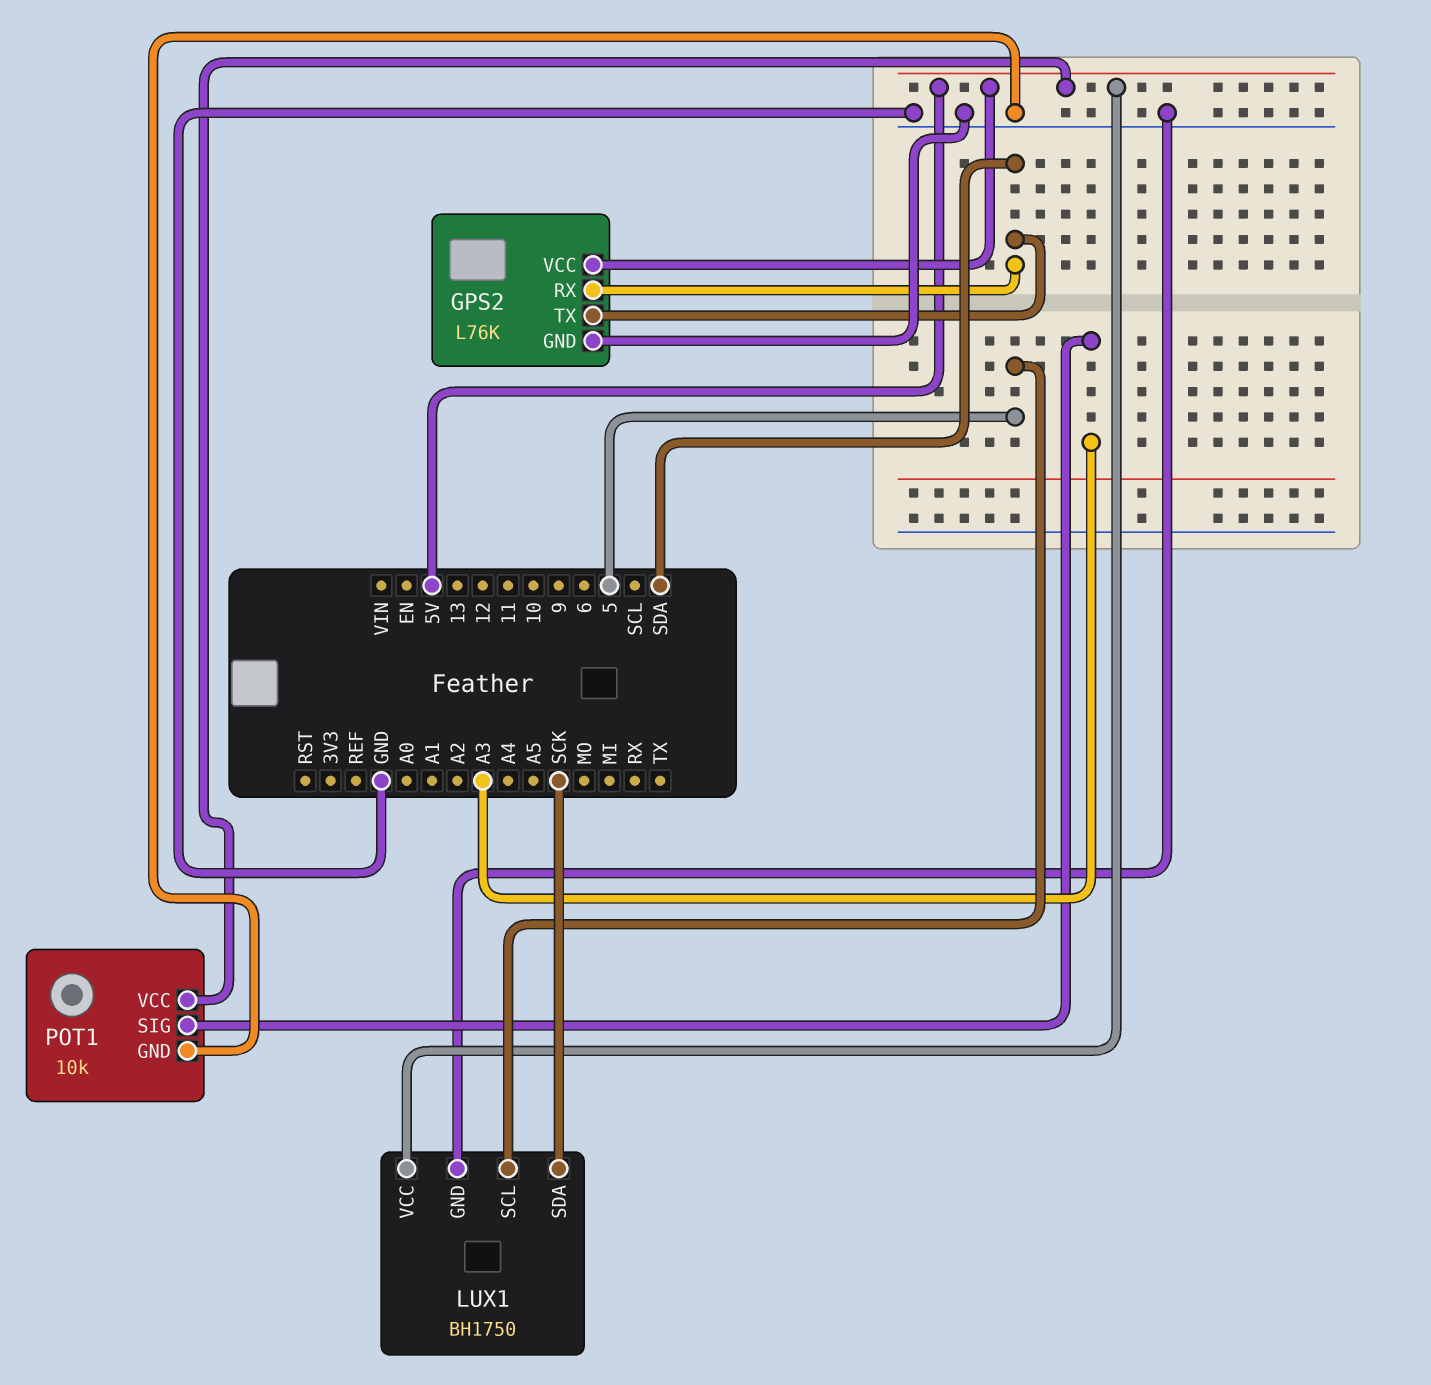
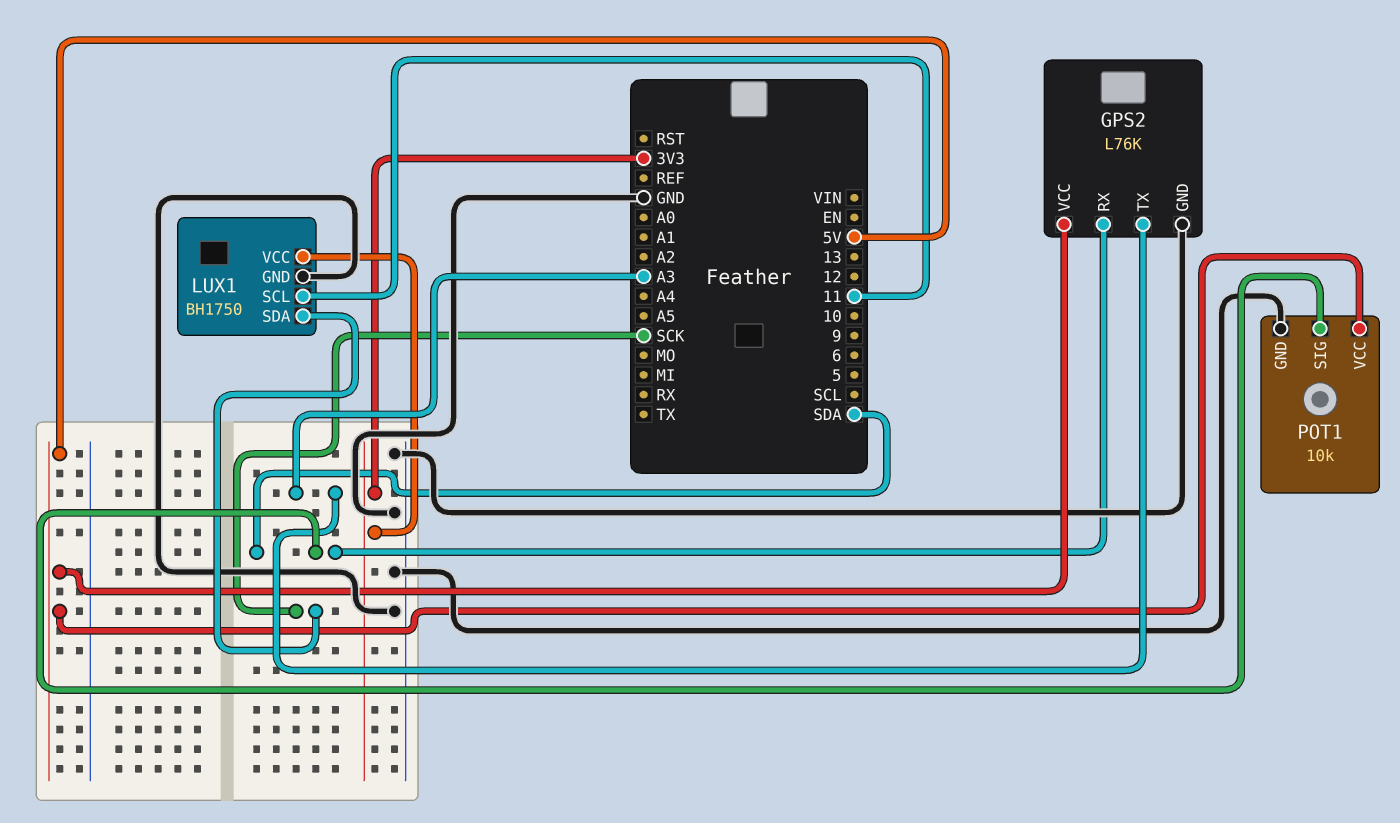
GPS2 pin TX: SDA -> A3
LUX1 pin SCL: 5 -> 11
LUX1 pin VCC: 5V -> 3V3
POT1 pin SIG: A3 -> SDA

